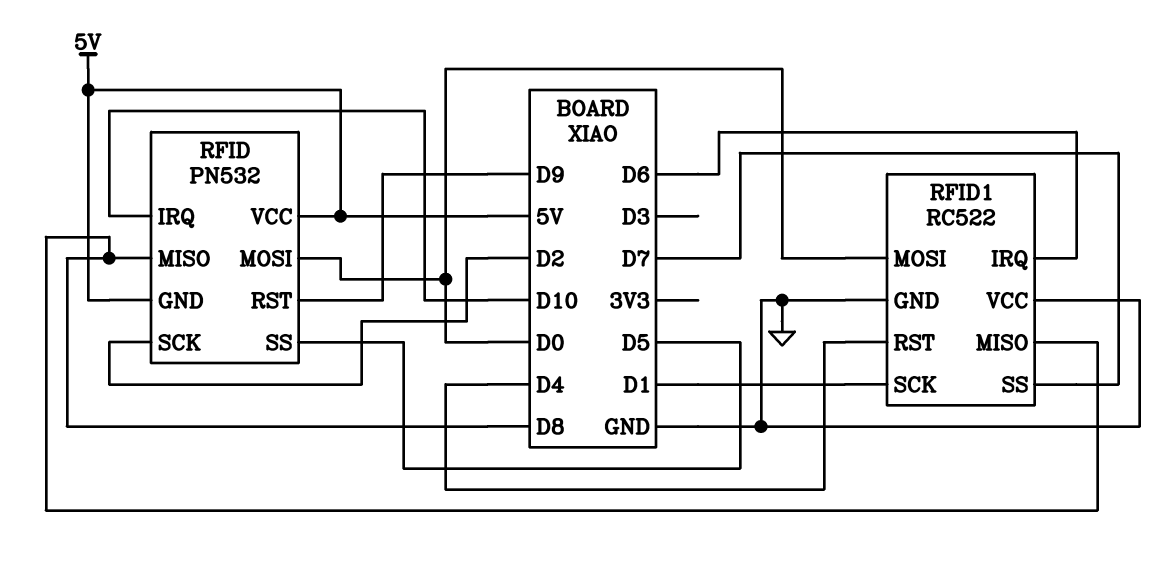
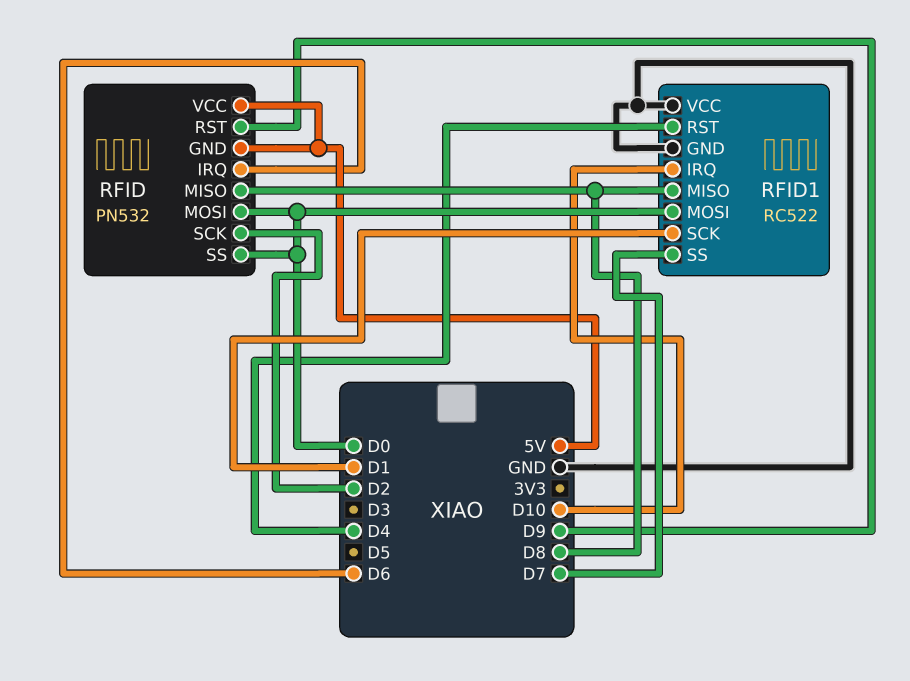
RFID pin IRQ: D10 -> D6
RFID pin SS: D5 -> D0
RFID1 pin IRQ: D6 -> D10

